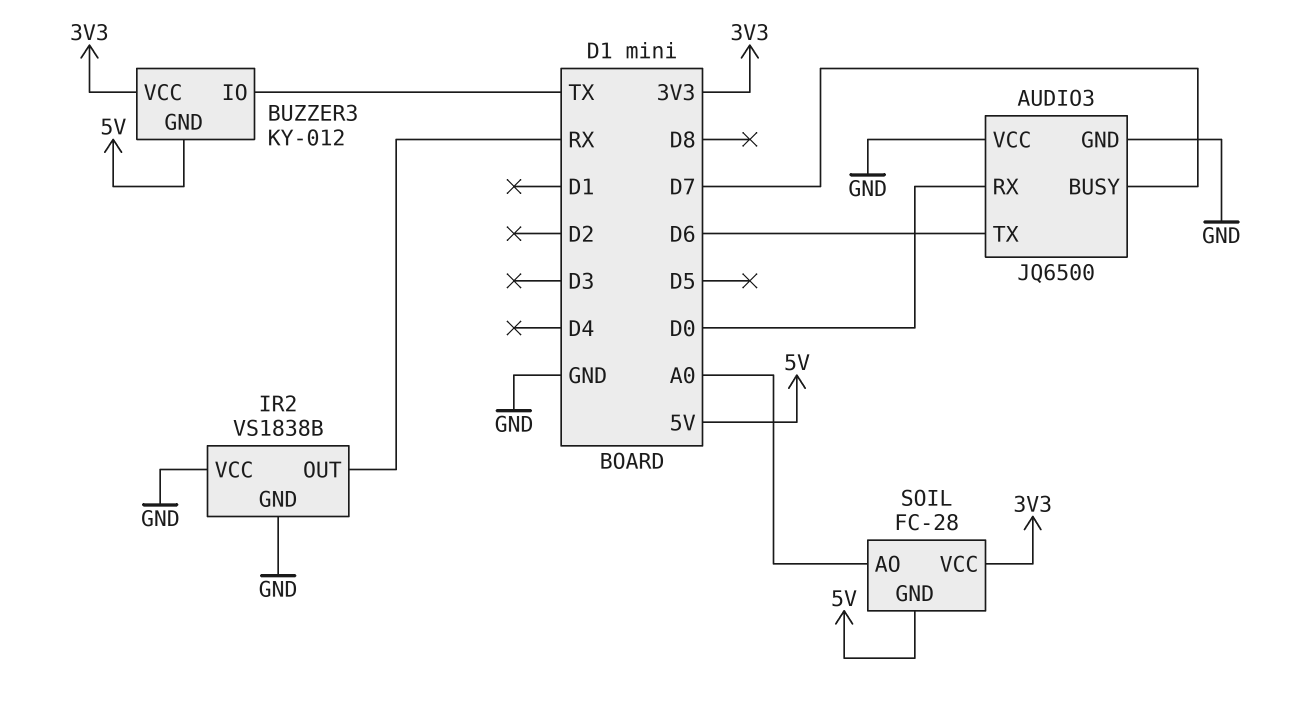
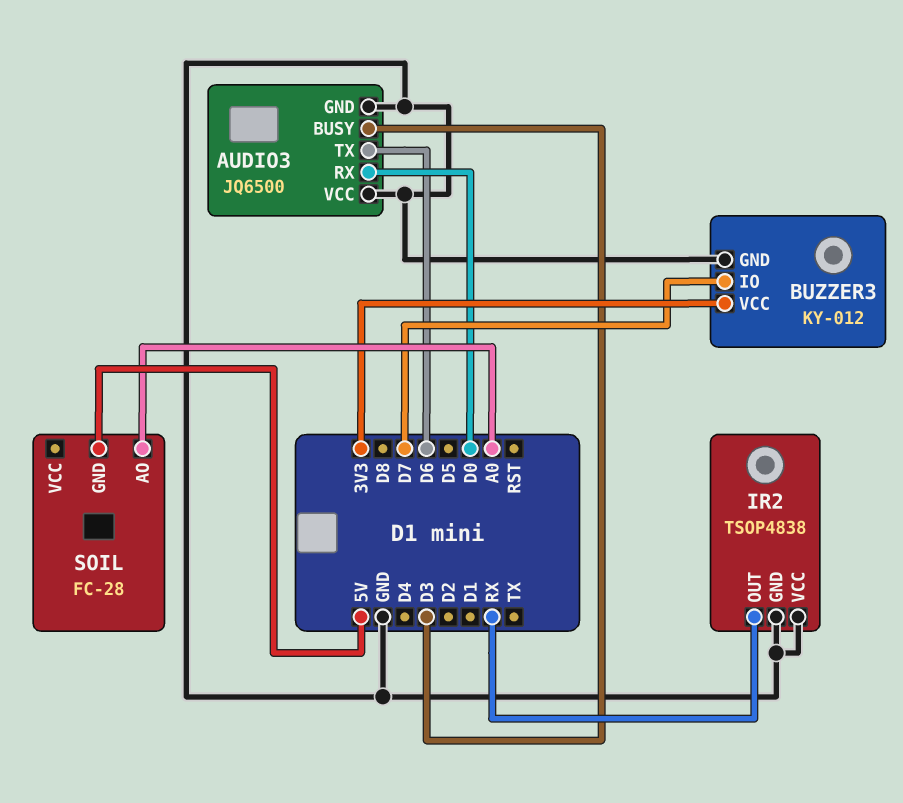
AUDIO3 pin BUSY: D7 -> D3
BUZZER3 pin GND: 5V -> GND
BUZZER3 pin IO: TX -> D7
IR2: VS1838B -> TSOP4838
SOIL pin VCC: 3V3 -> none

